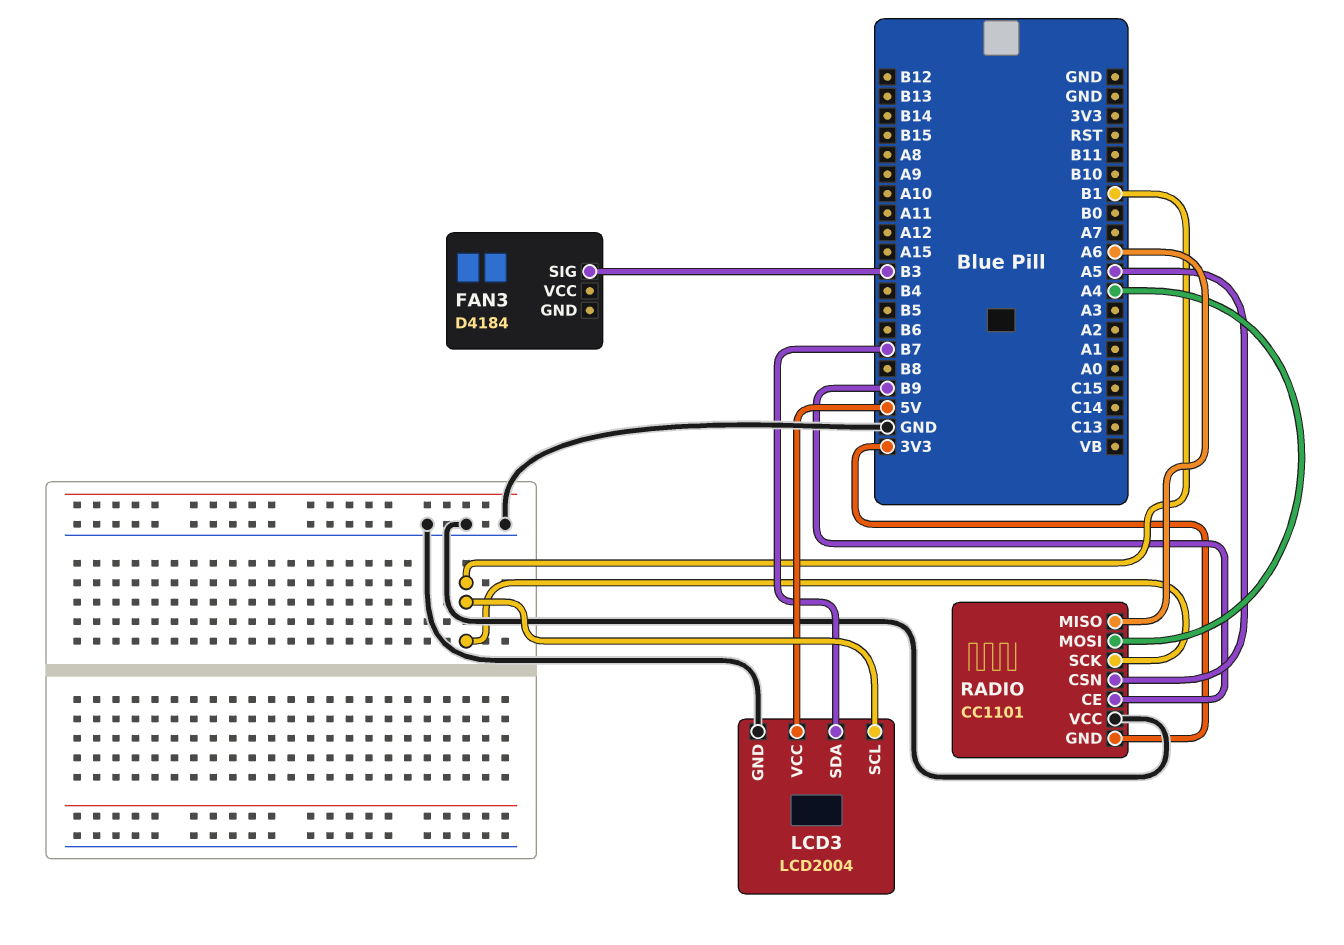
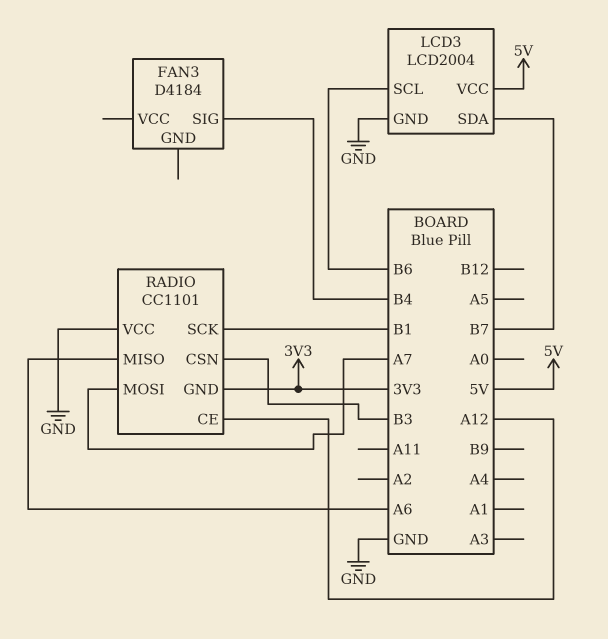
FAN3 pin SIG: B3 -> B4
LCD3 pin SCL: B1 -> B6
RADIO pin CE: B9 -> A12
RADIO pin CSN: A5 -> B3
RADIO pin MOSI: A4 -> A7

